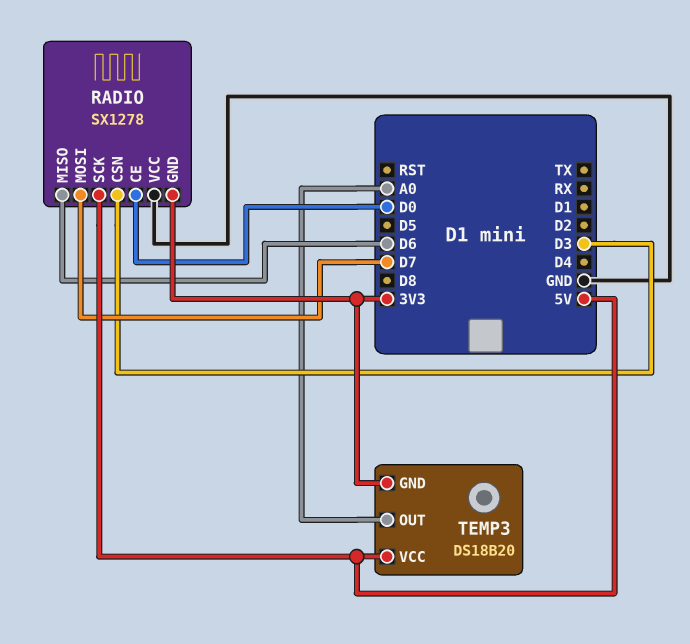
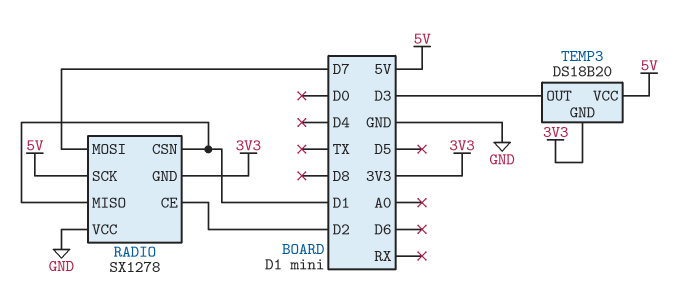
RADIO pin CE: D0 -> D2
RADIO pin CSN: D3 -> D1
RADIO pin MISO: D6 -> D1
TEMP3 pin OUT: A0 -> D3

